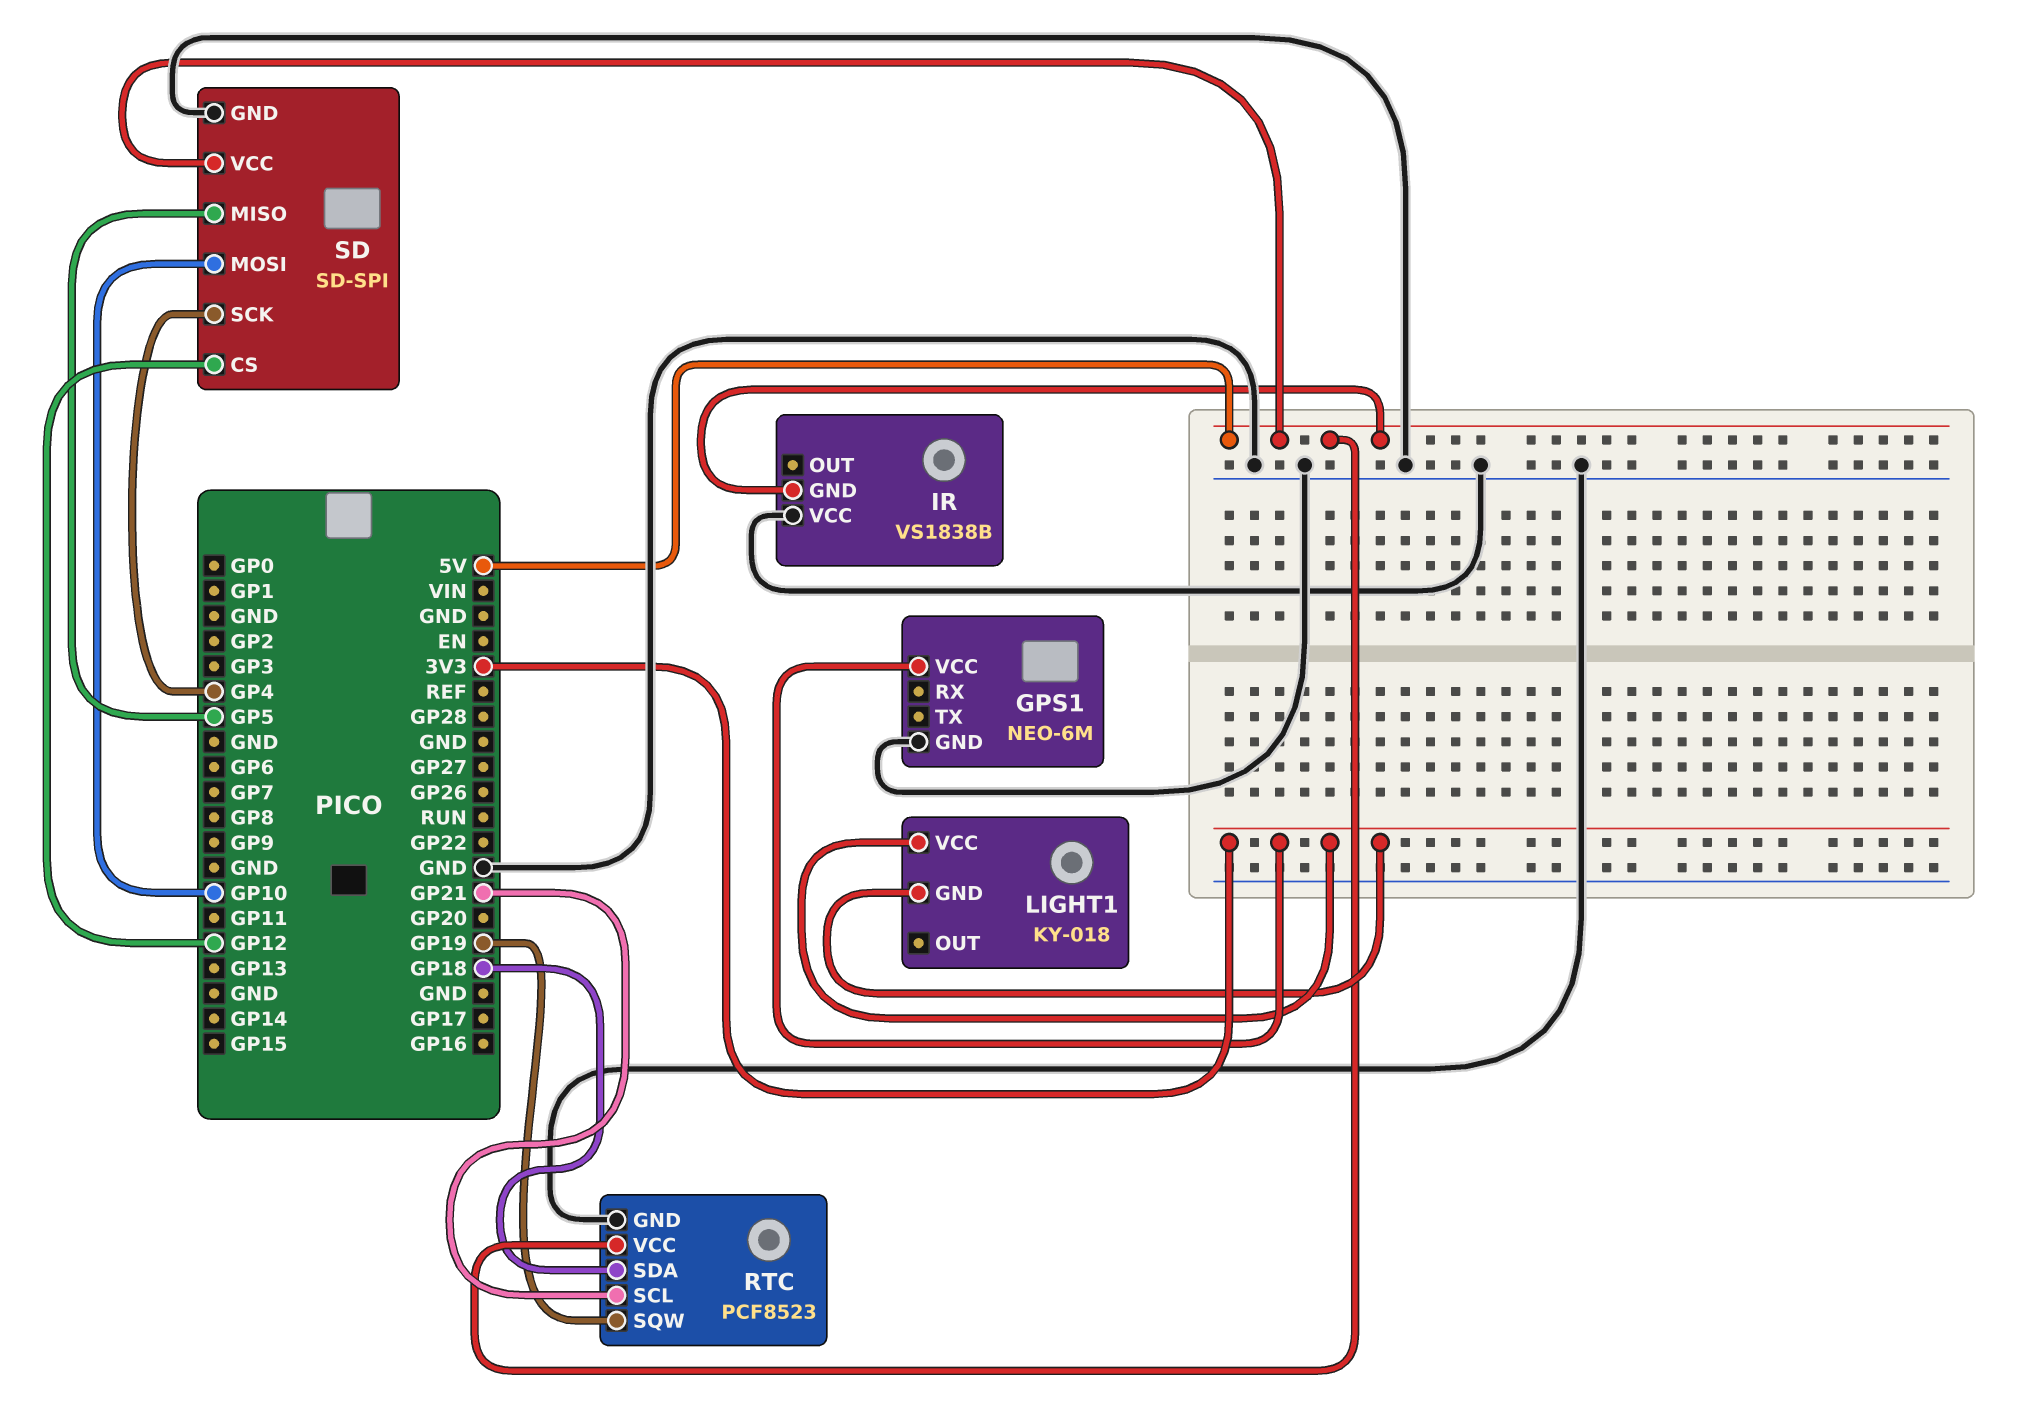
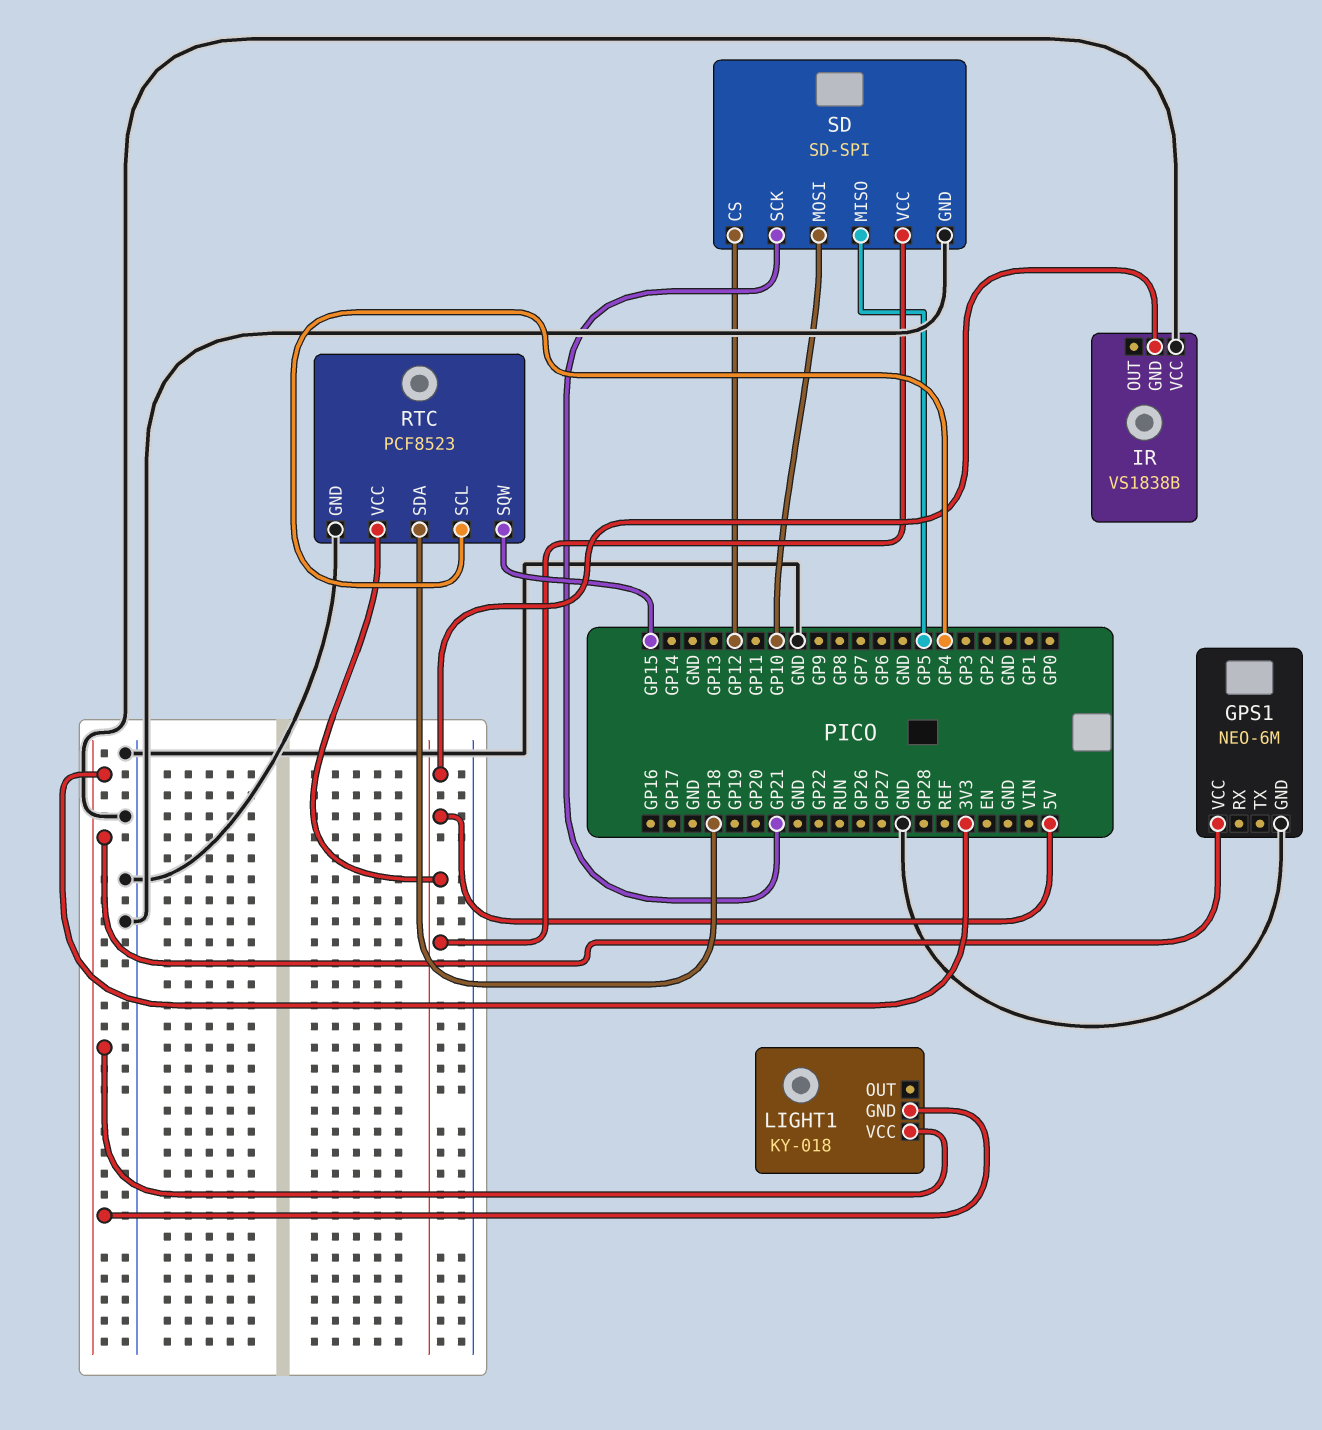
RTC pin SCL: GP21 -> GP4
RTC pin SQW: GP19 -> GP15
SD pin SCK: GP4 -> GP21

